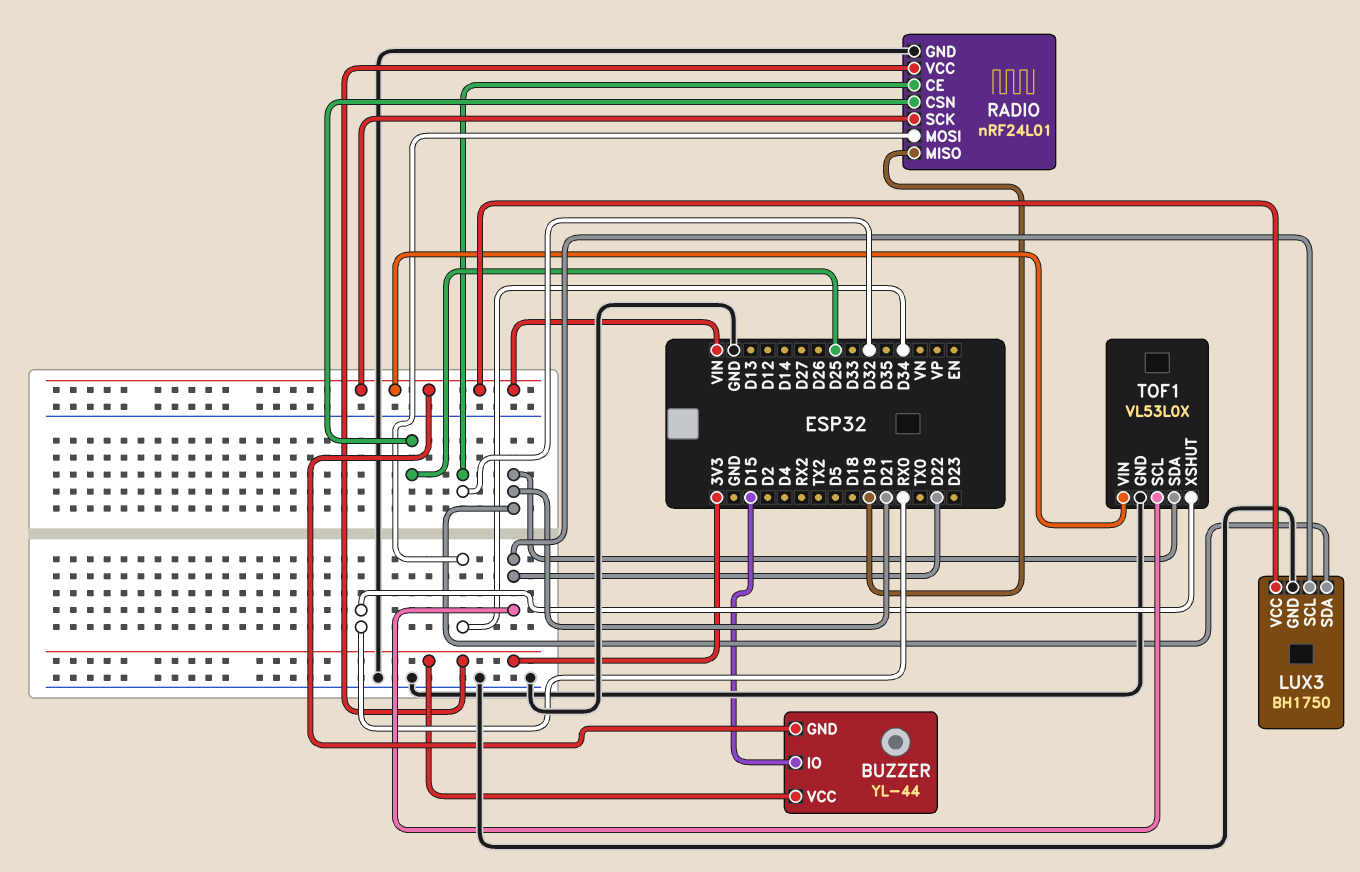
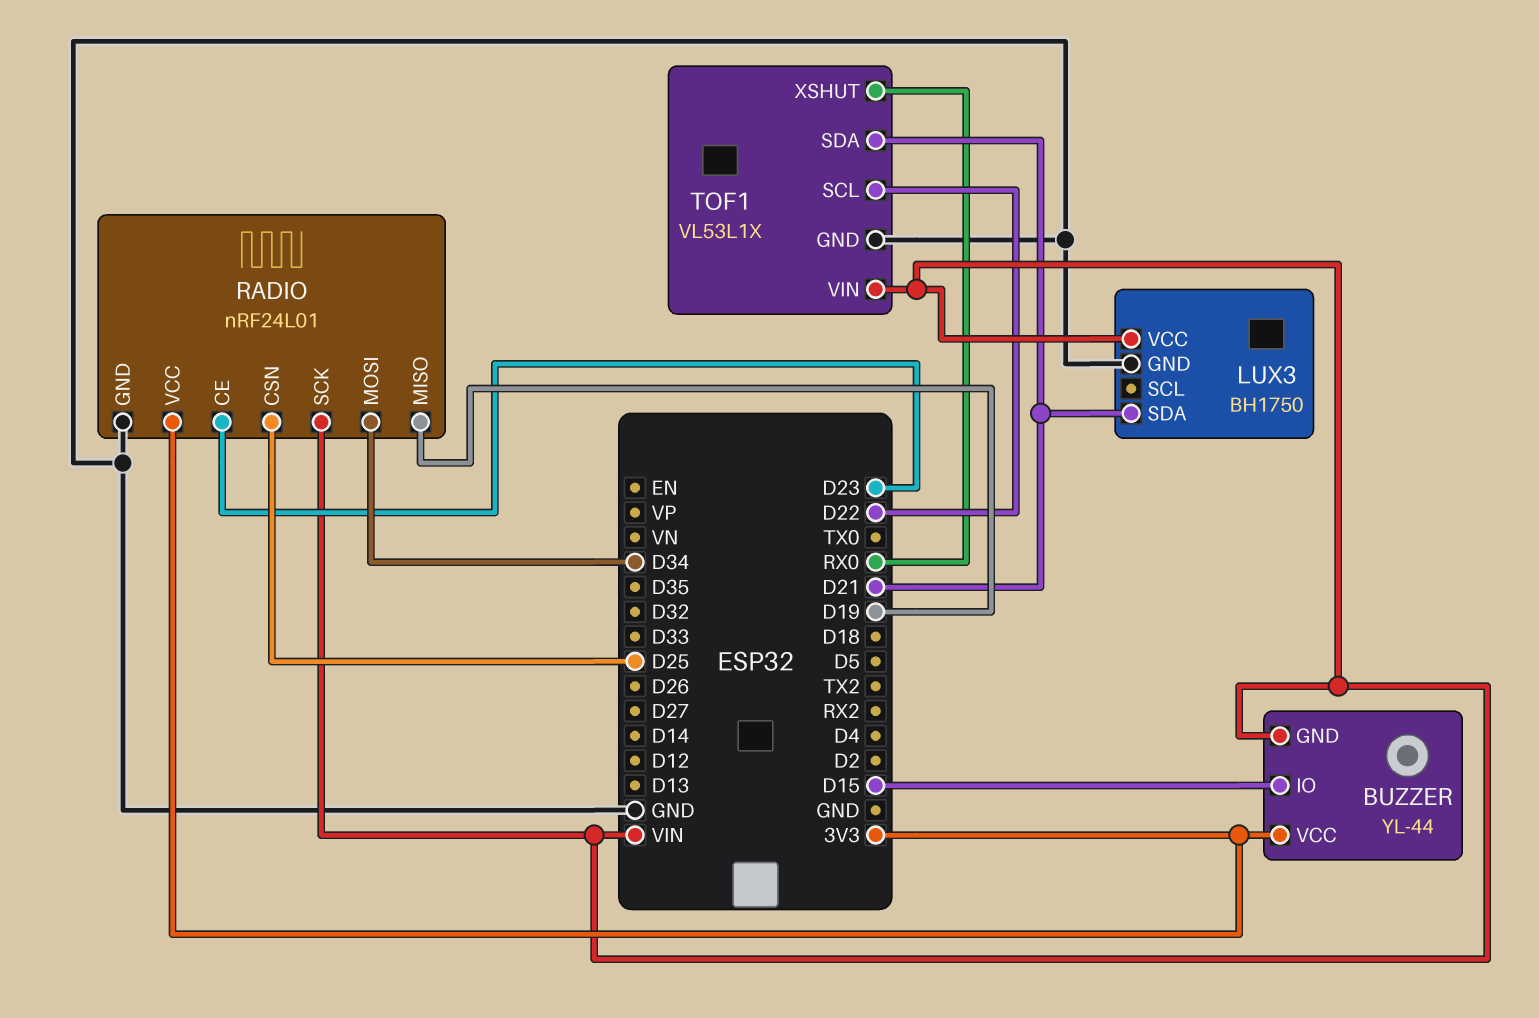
LUX3 pin SCL: D22 -> none
RADIO pin CE: D32 -> D23
TOF1: VL53L0X -> VL53L1X

